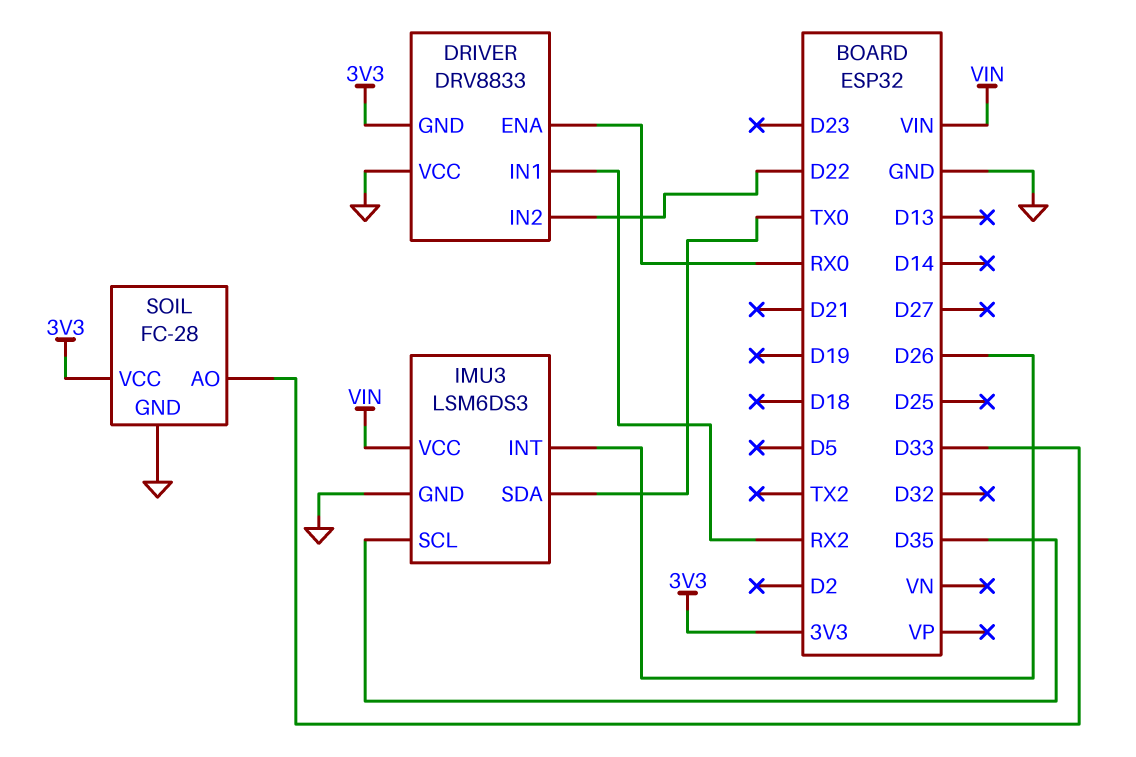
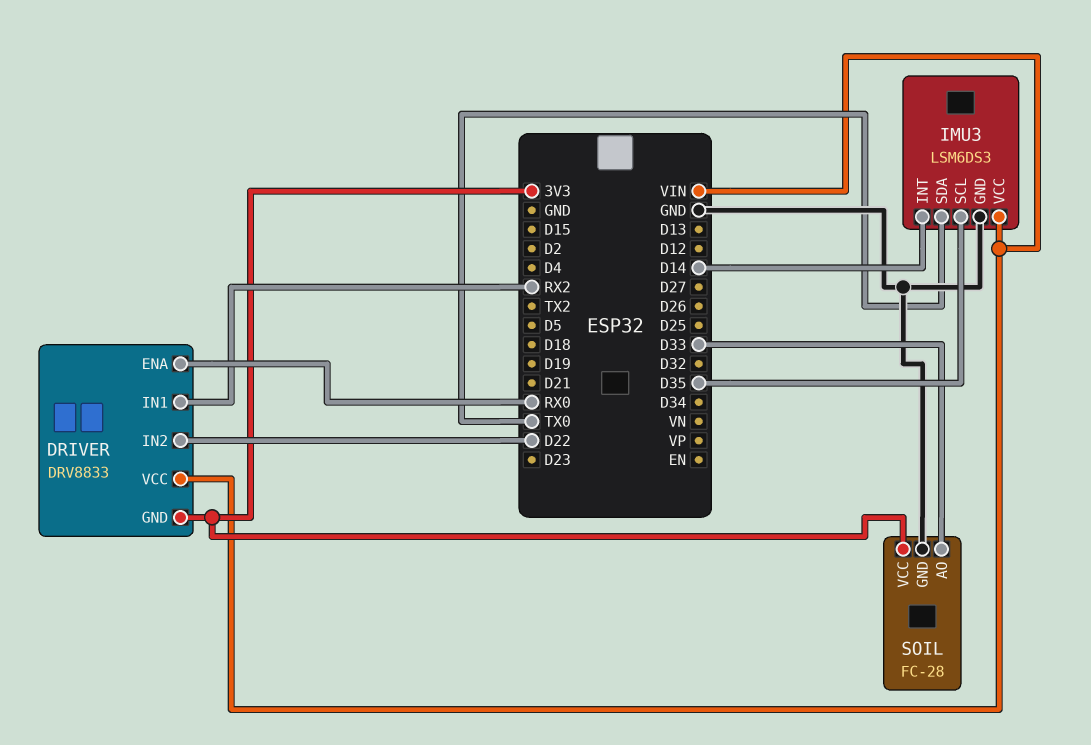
DRIVER pin VCC: GND -> VIN
IMU3 pin INT: D26 -> D14

